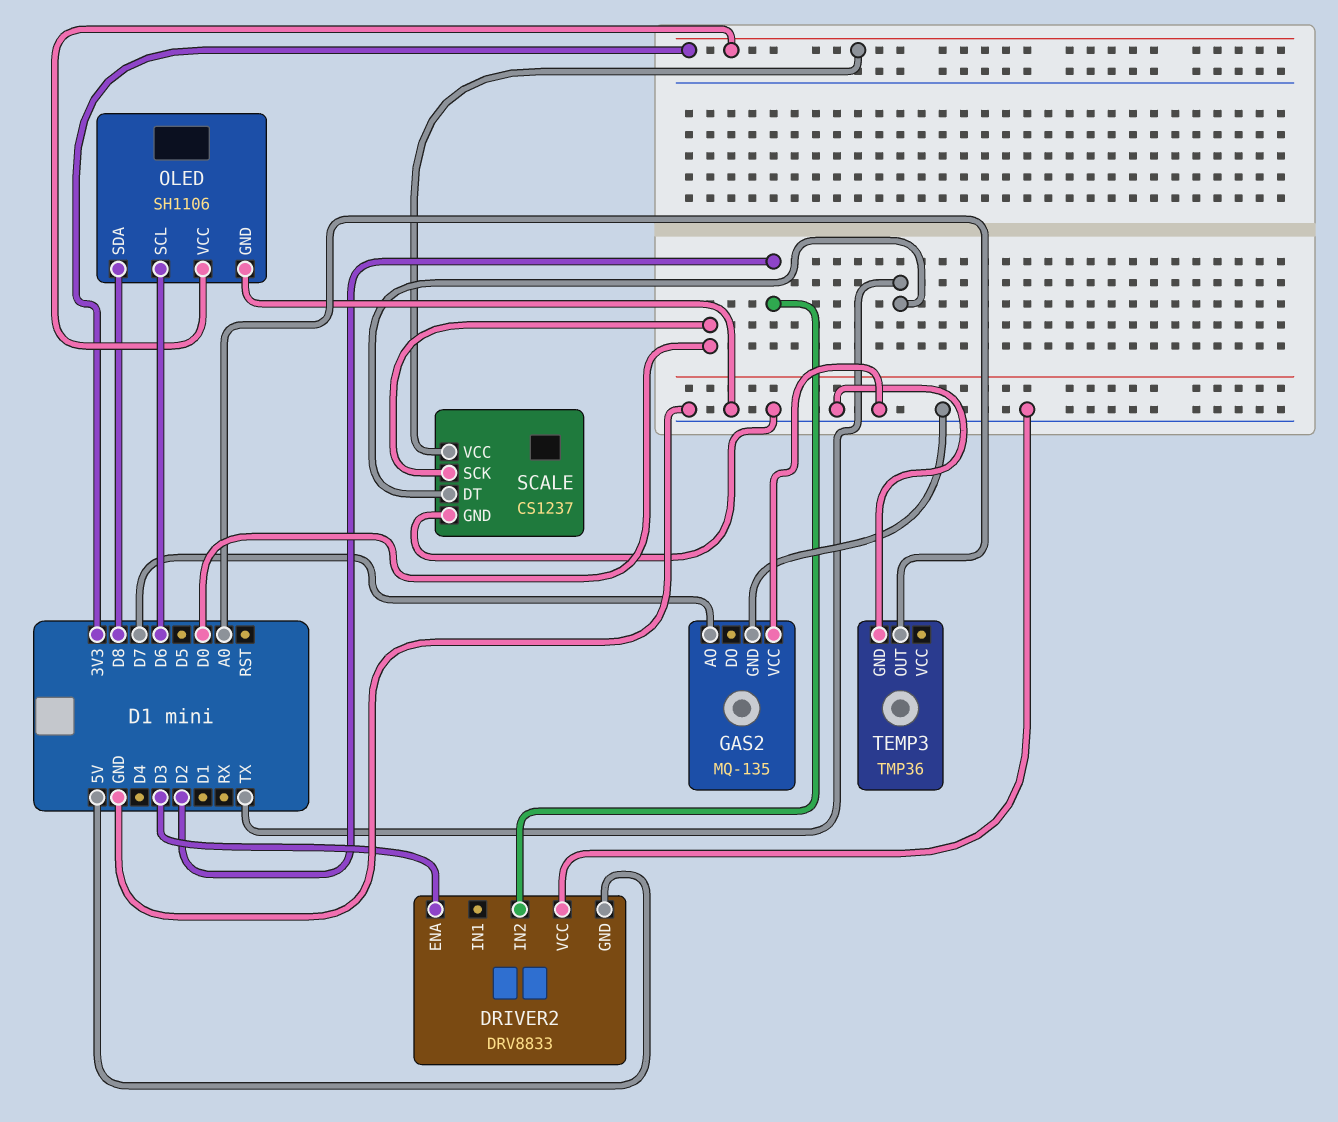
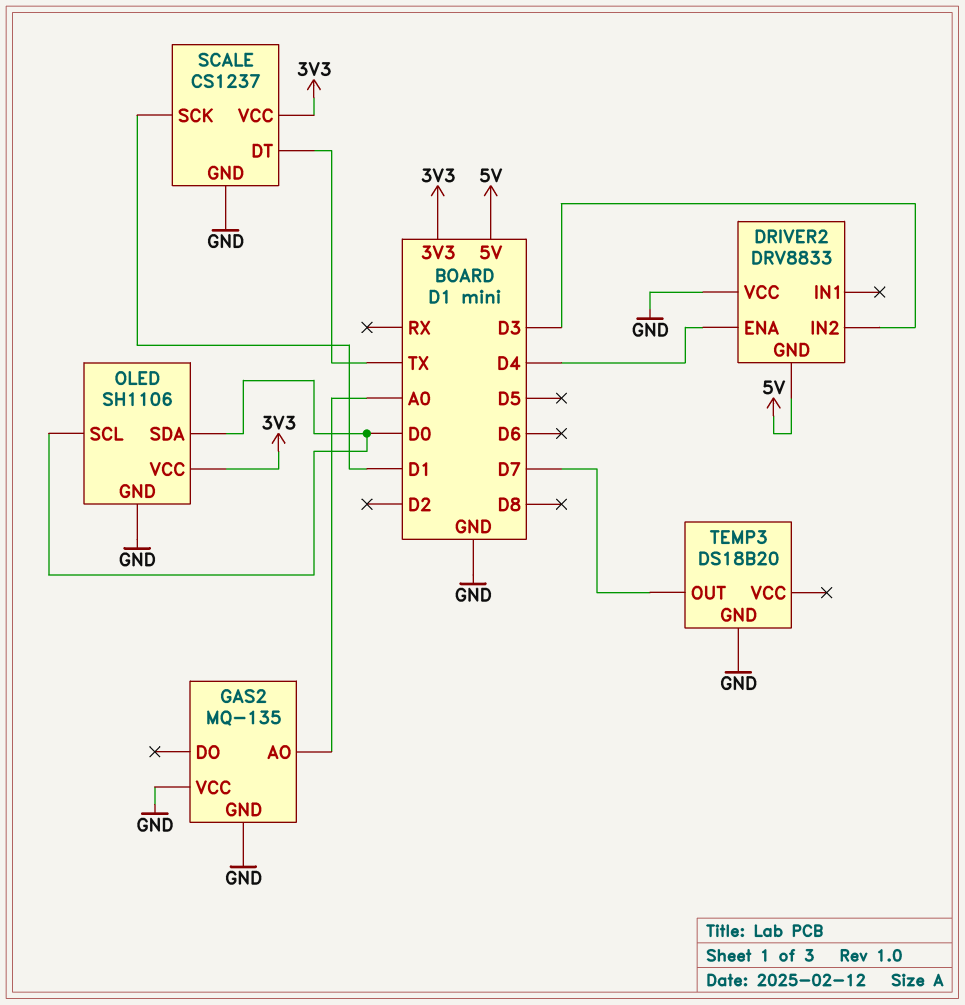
DRIVER2 pin ENA: D3 -> D4
DRIVER2 pin IN2: D2 -> D3
GAS2 pin AO: D7 -> A0
OLED pin SCL: D6 -> D0
OLED pin SDA: D8 -> D0
SCALE pin SCK: D0 -> D1
TEMP3: TMP36 -> DS18B20
TEMP3 pin OUT: A0 -> D7

